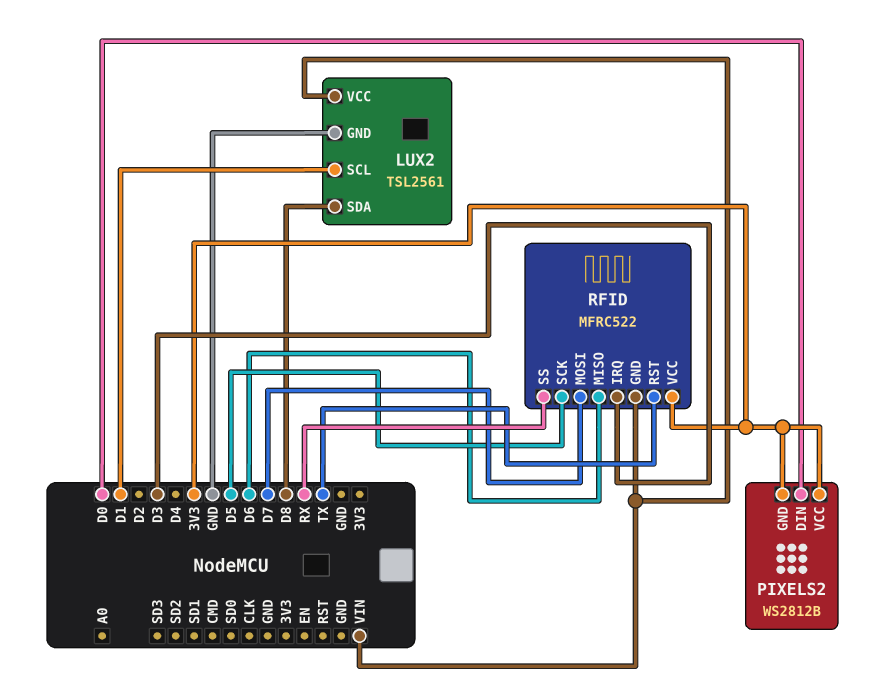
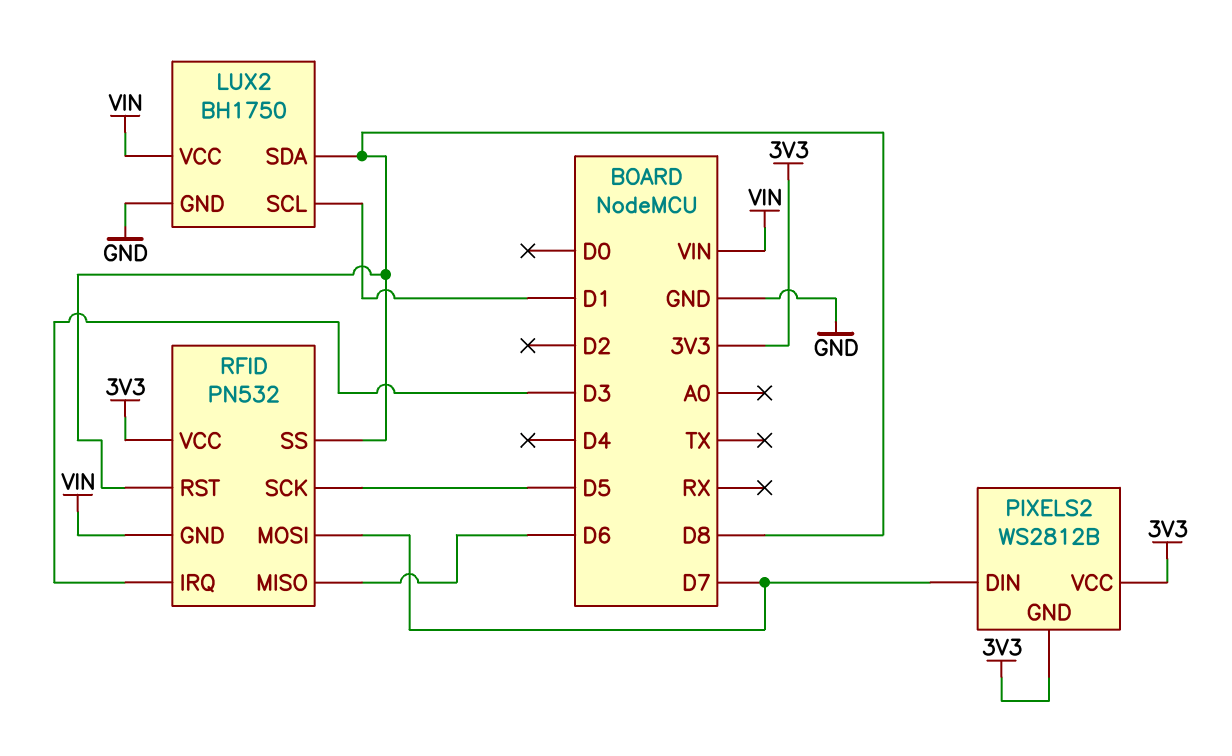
LUX2: TSL2561 -> BH1750
PIXELS2 pin DIN: D0 -> D7
RFID: MFRC522 -> PN532
RFID pin RST: TX -> D8
RFID pin SS: RX -> D8

